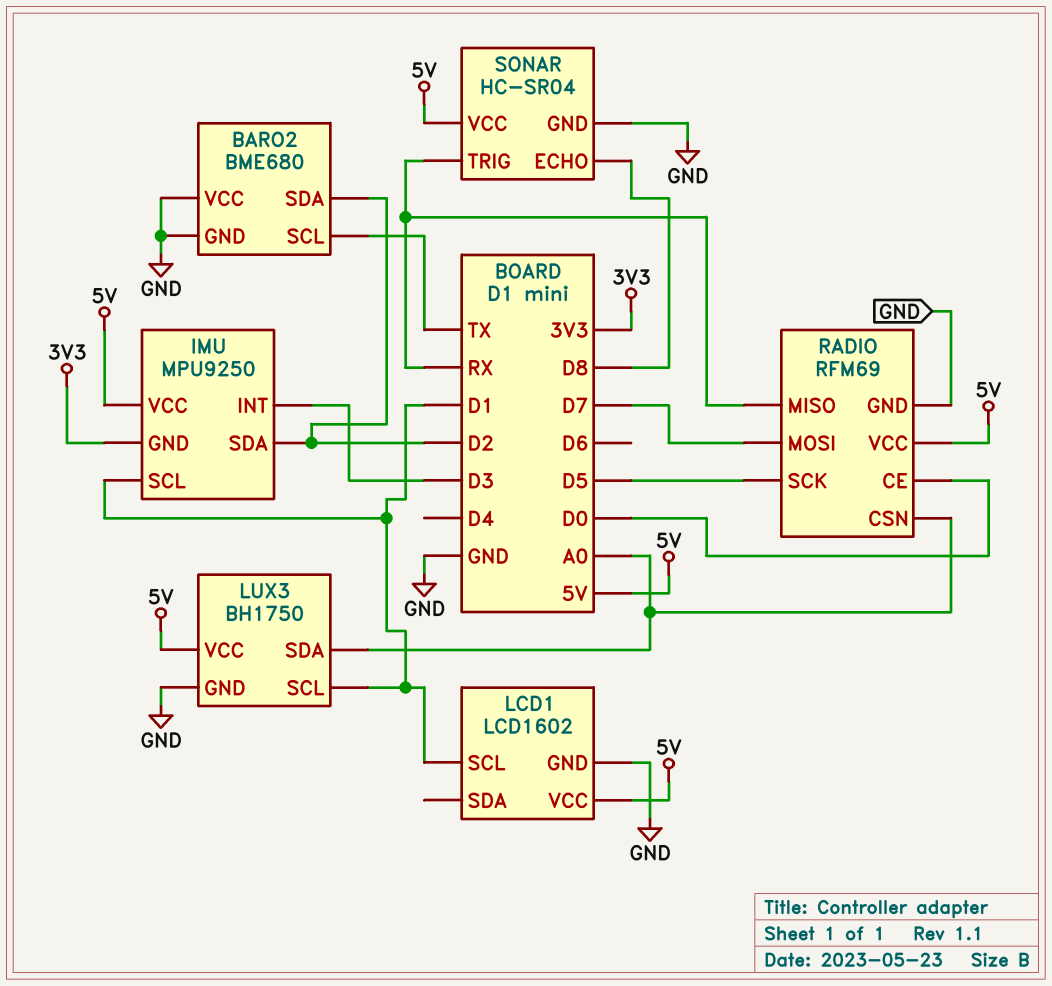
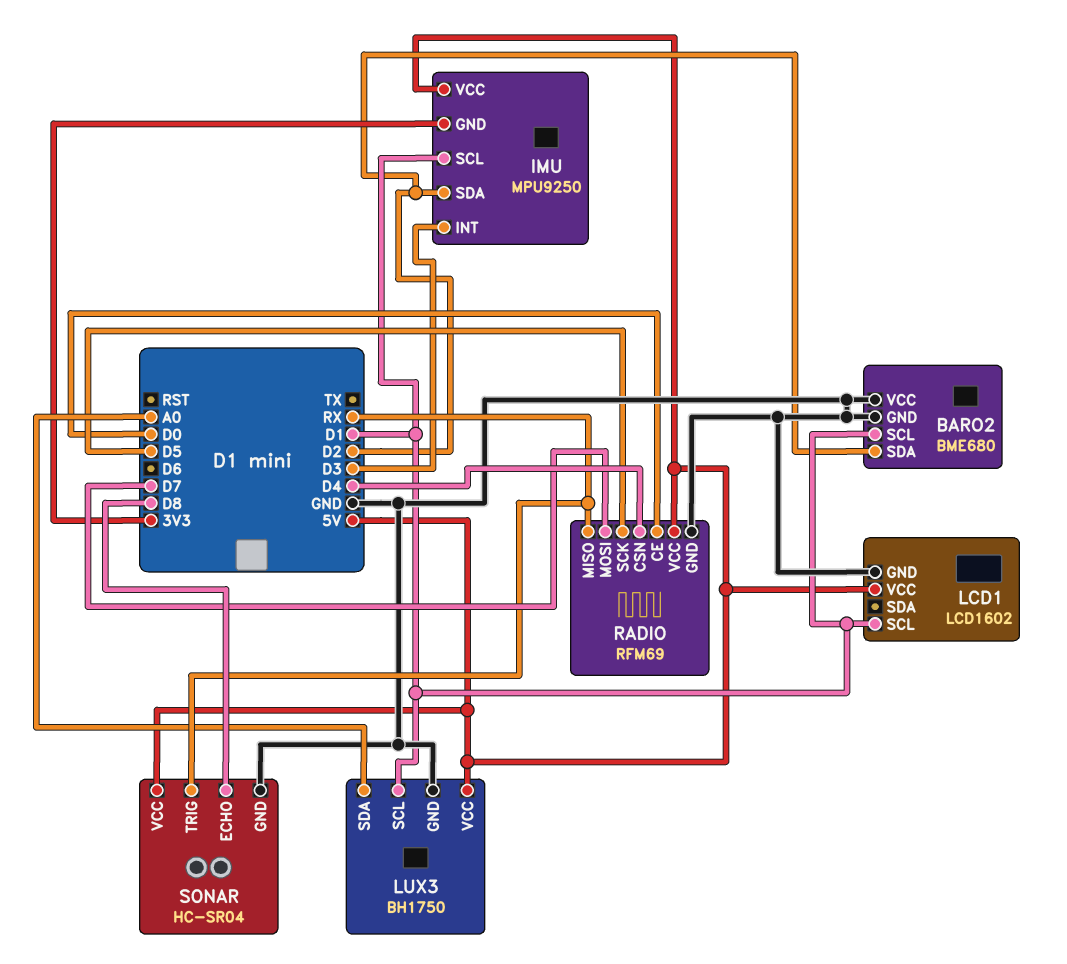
BARO2 pin SCL: TX -> D1
RADIO pin CSN: A0 -> D4

